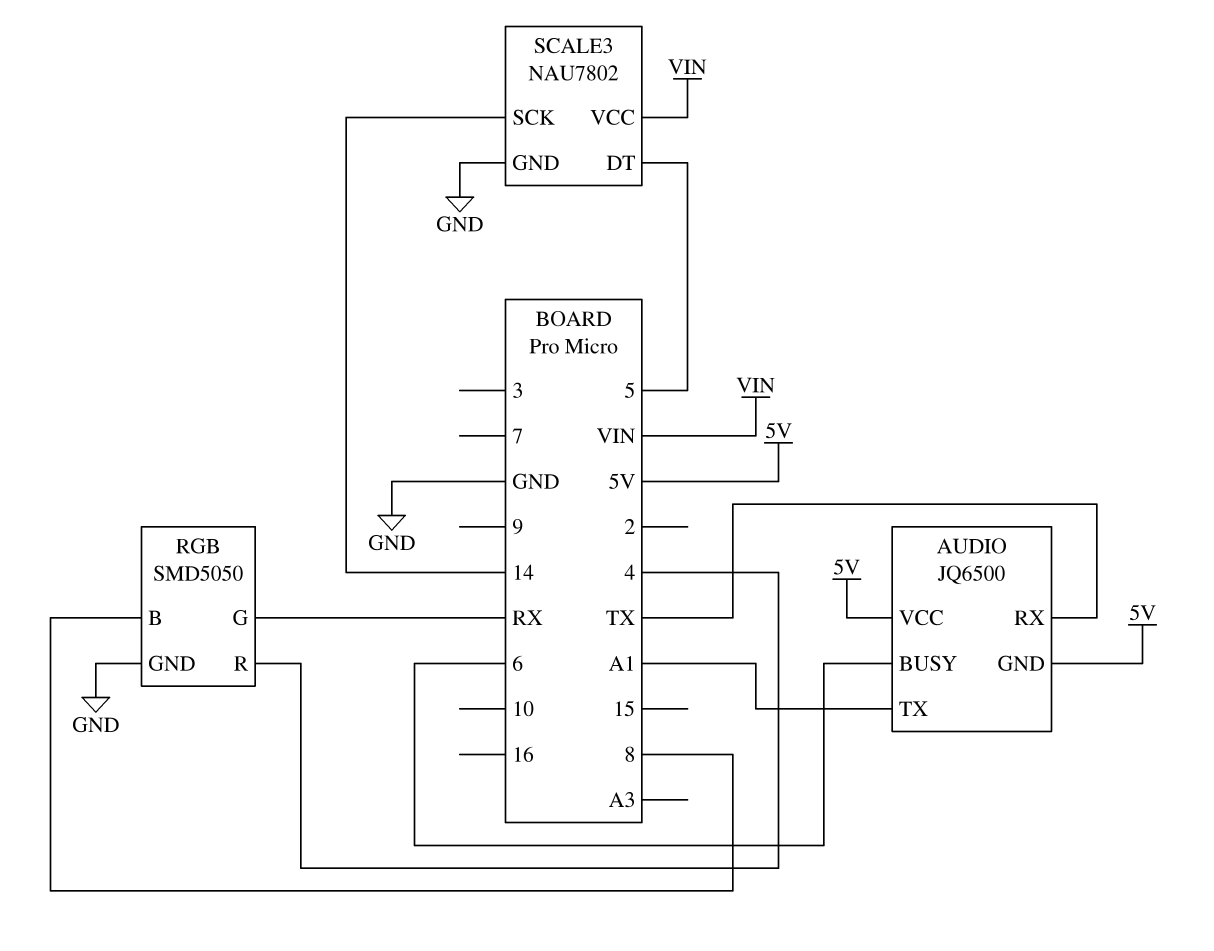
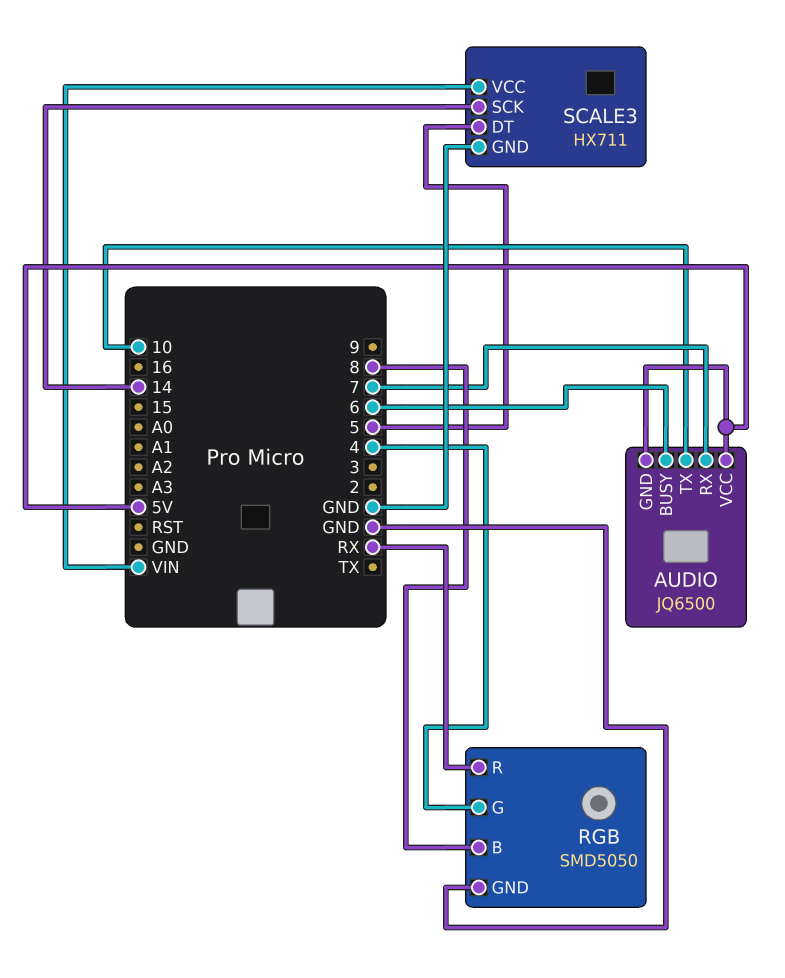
AUDIO pin RX: TX -> 7
AUDIO pin TX: A1 -> 10
RGB pin G: RX -> 4
RGB pin R: 4 -> RX
SCALE3: NAU7802 -> HX711

